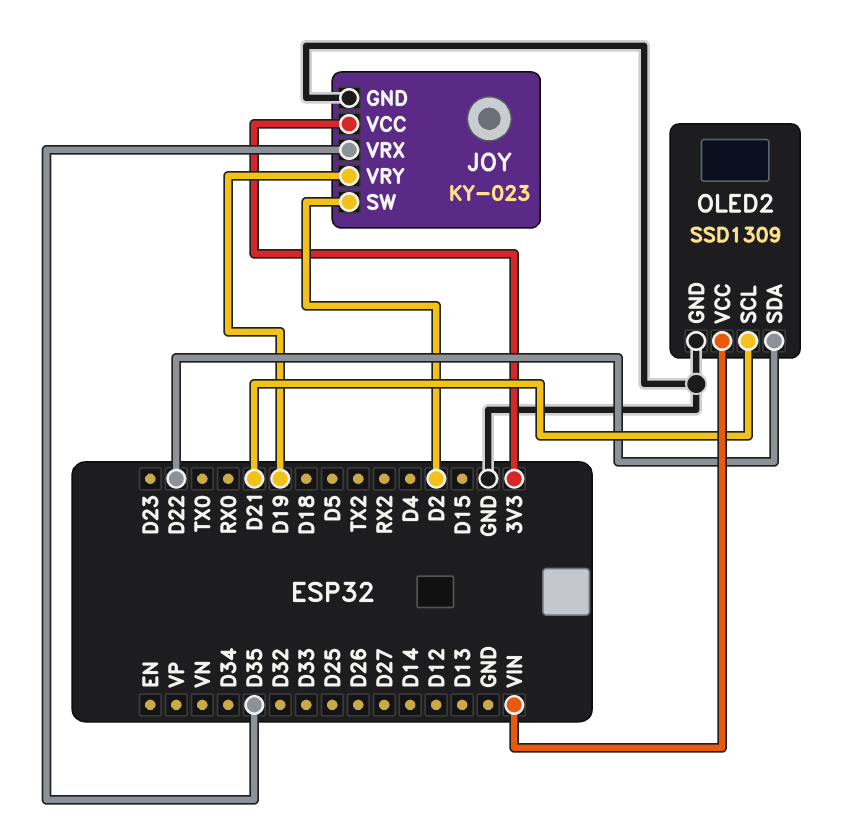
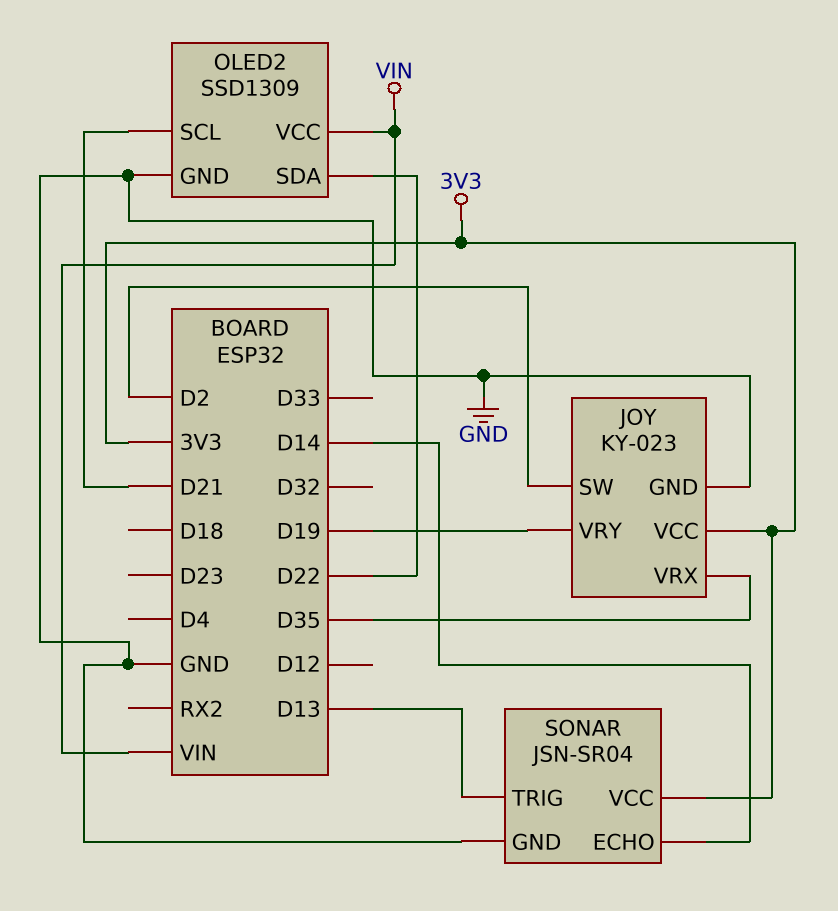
SONAR: none -> JSN-SR04
SONAR pin ECHO: none -> D14
SONAR pin GND: none -> GND
SONAR pin TRIG: none -> D13
SONAR pin VCC: none -> 3V3

